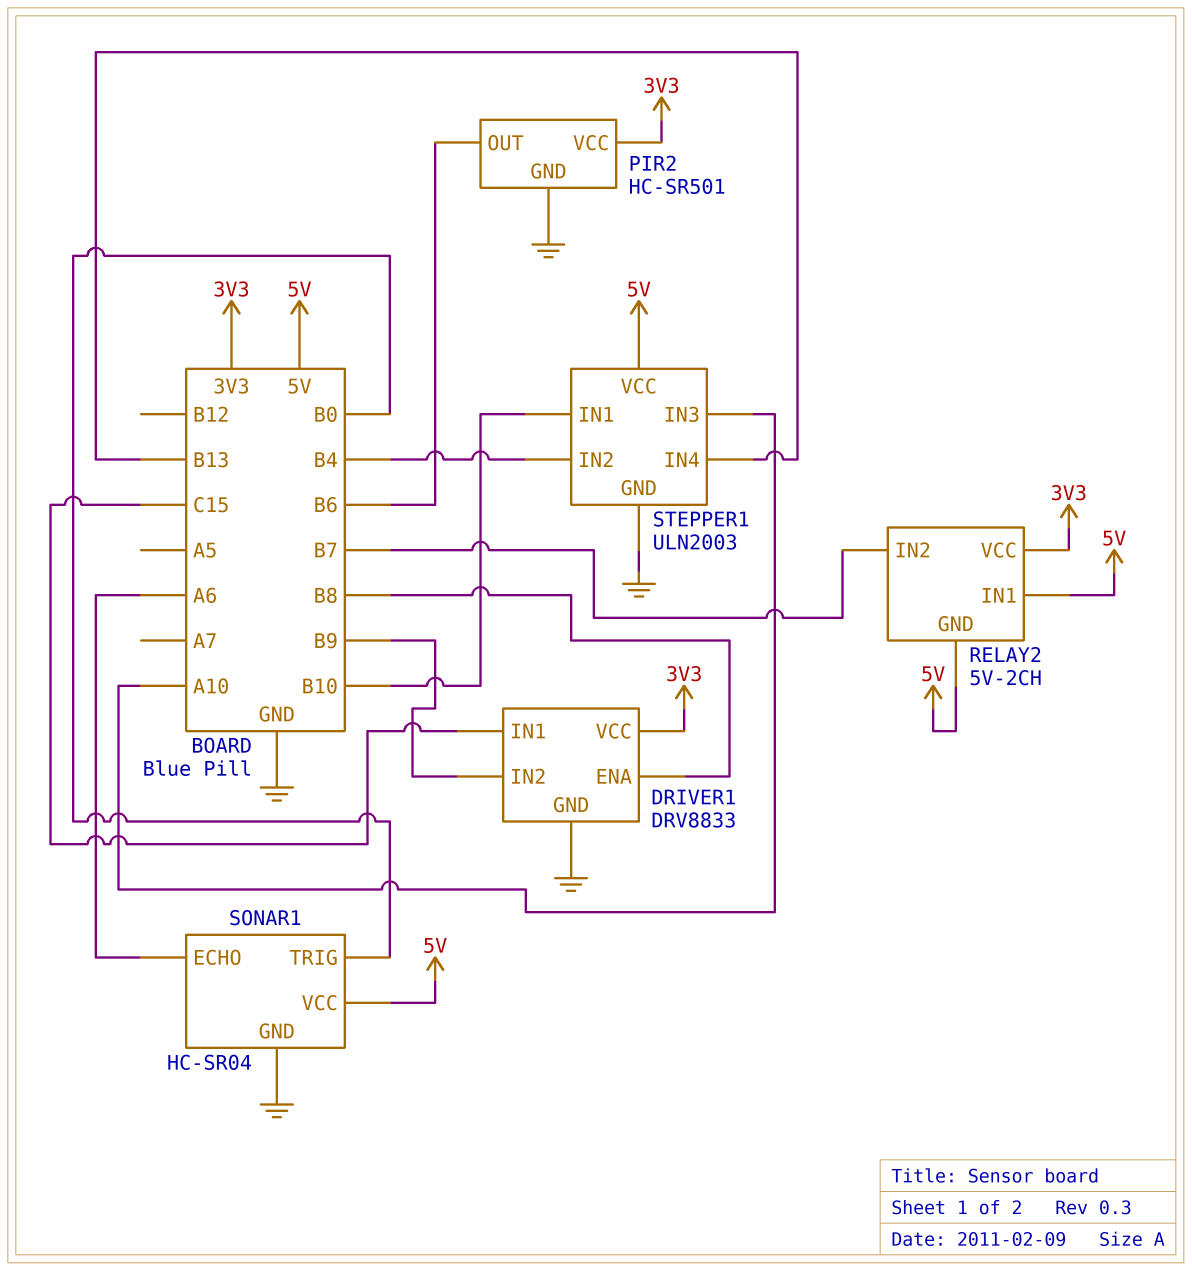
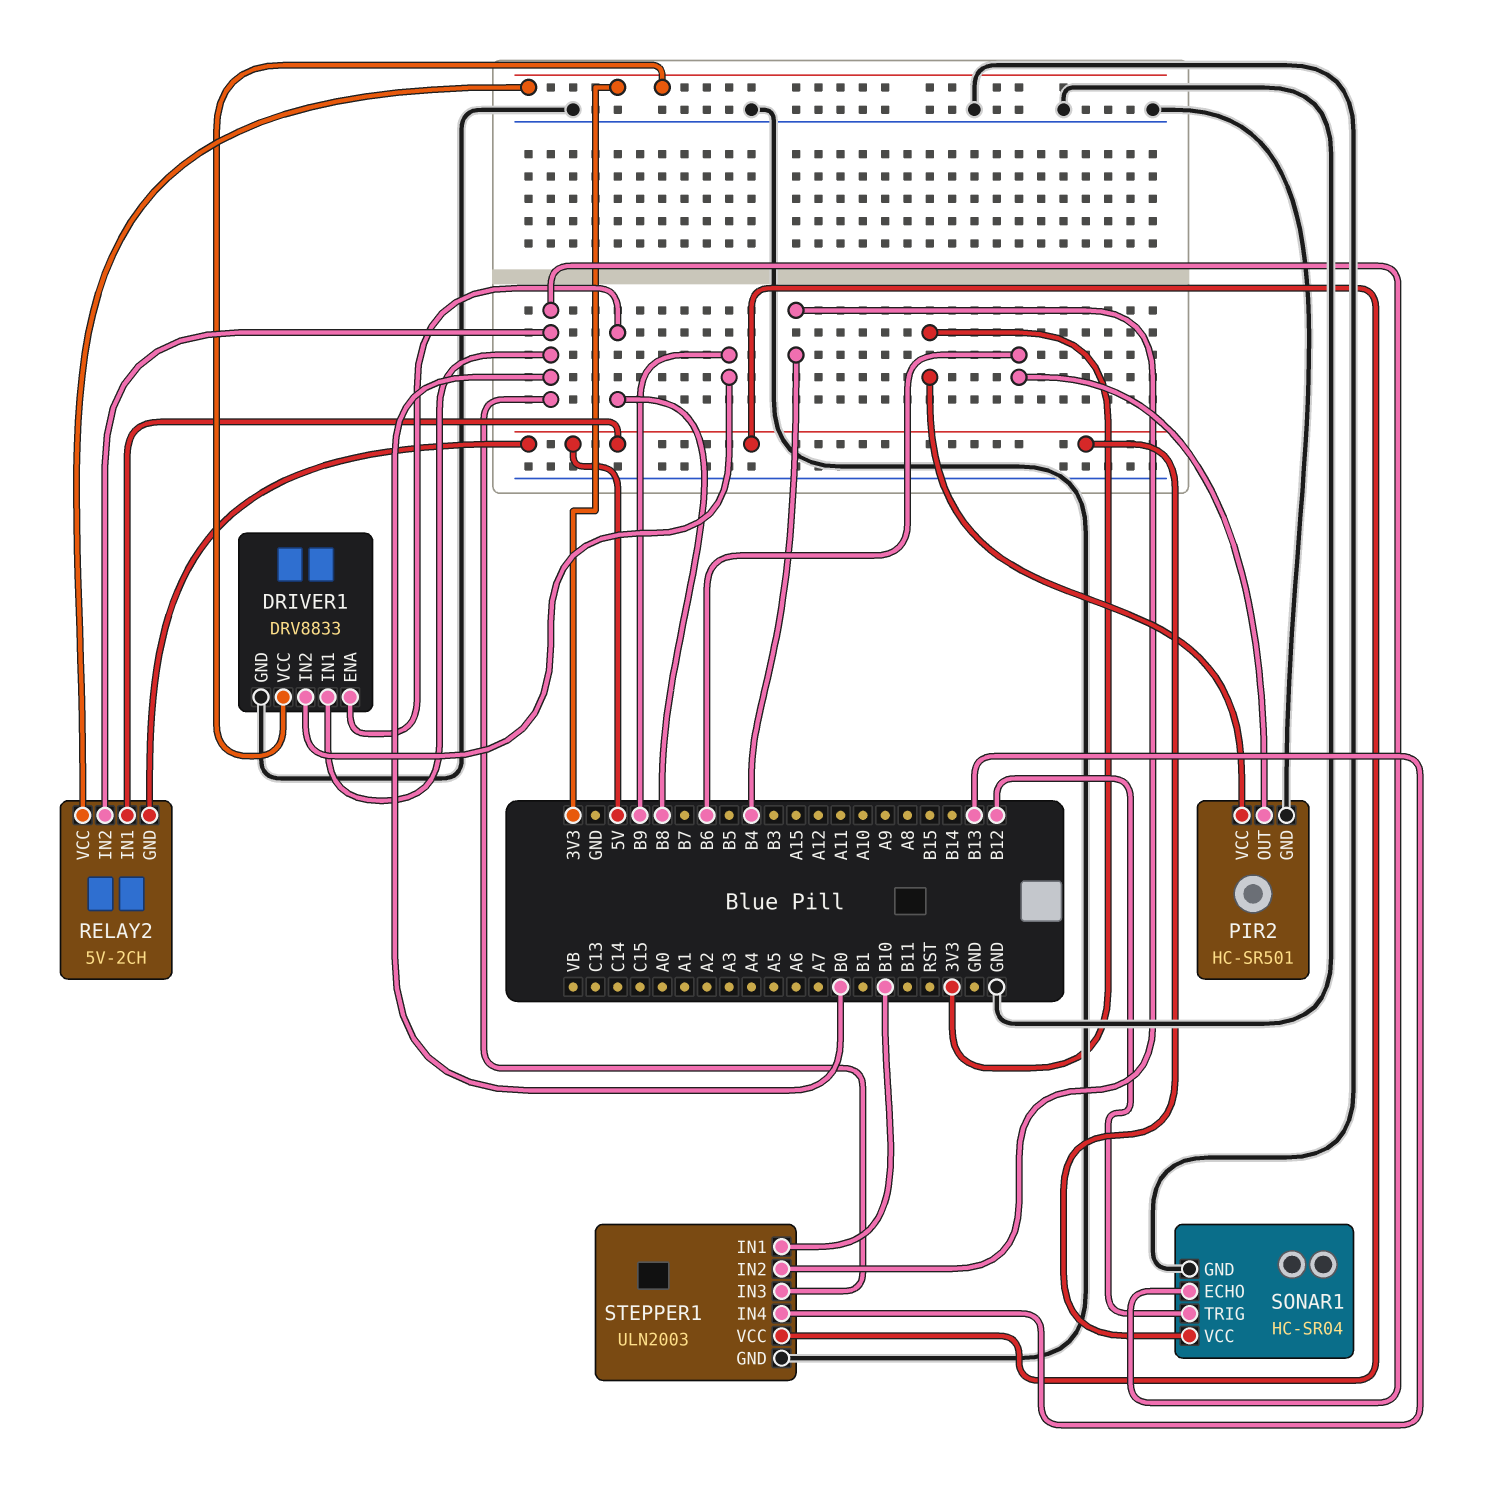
DRIVER1 pin IN1: C15 -> B0
RELAY2 pin IN2: B7 -> B0
SONAR1 pin ECHO: A6 -> B0
SONAR1 pin TRIG: B0 -> B12
STEPPER1 pin IN3: A10 -> B0

